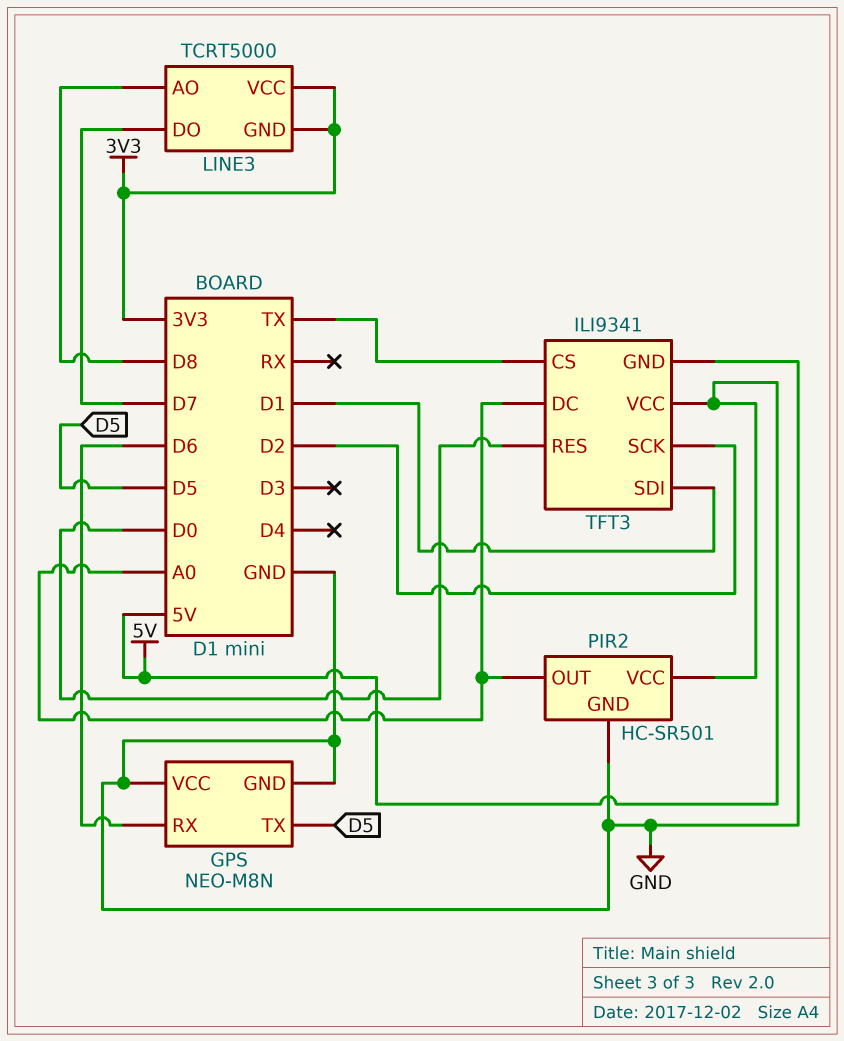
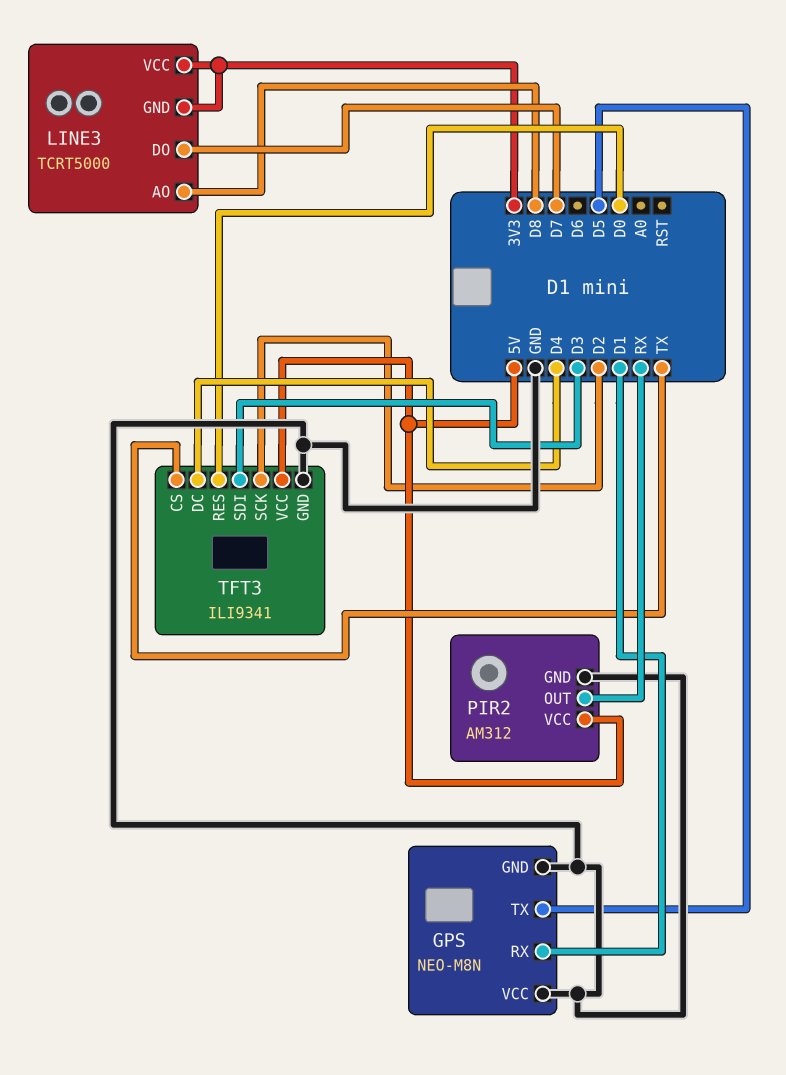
GPS pin RX: D6 -> D1
PIR2: HC-SR501 -> AM312
PIR2 pin OUT: A0 -> RX
TFT3 pin DC: A0 -> D4
TFT3 pin SDI: D1 -> D3

